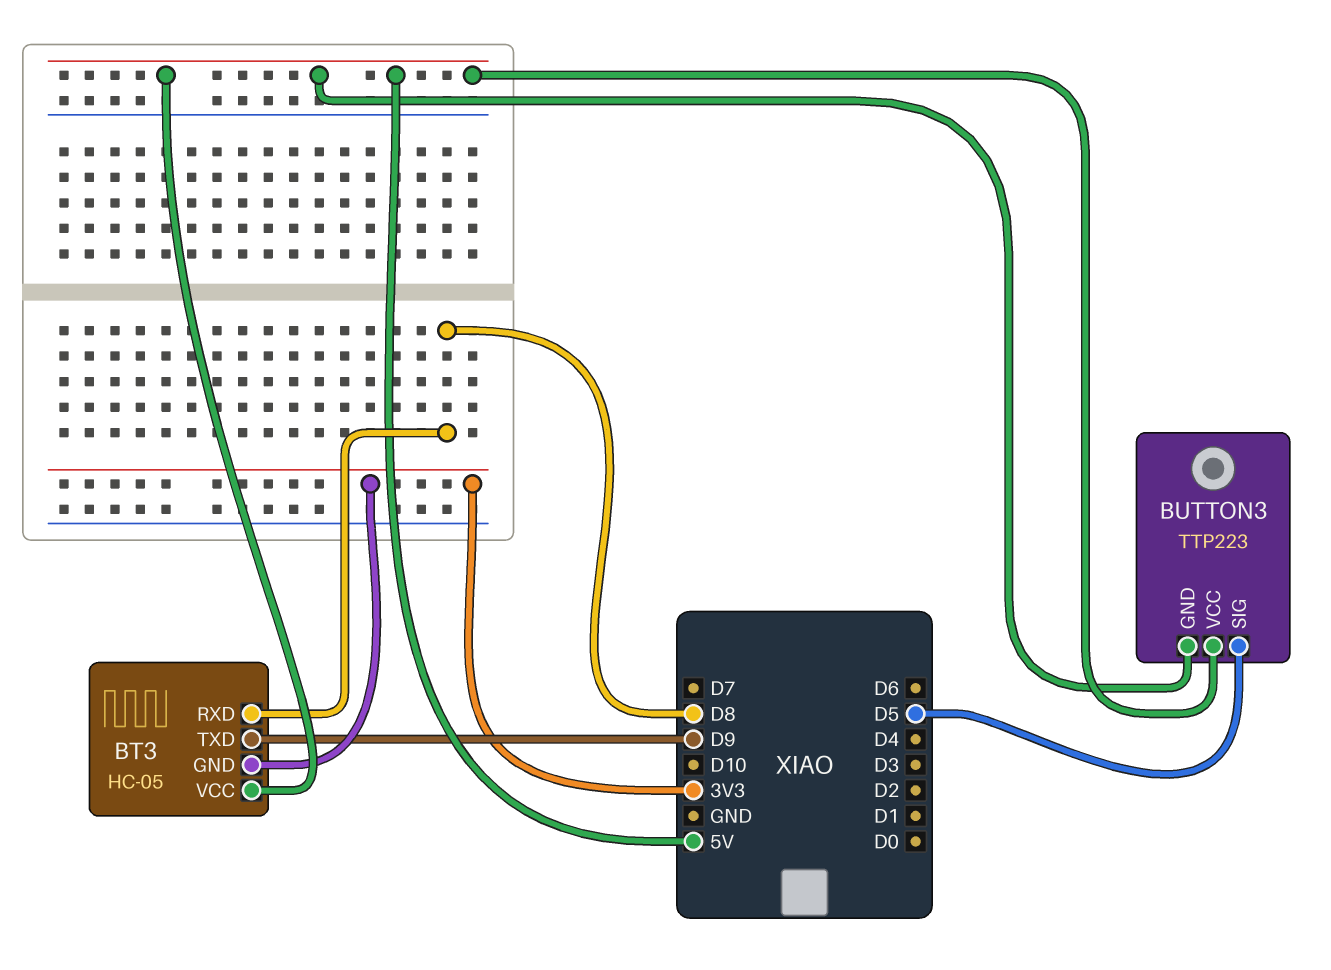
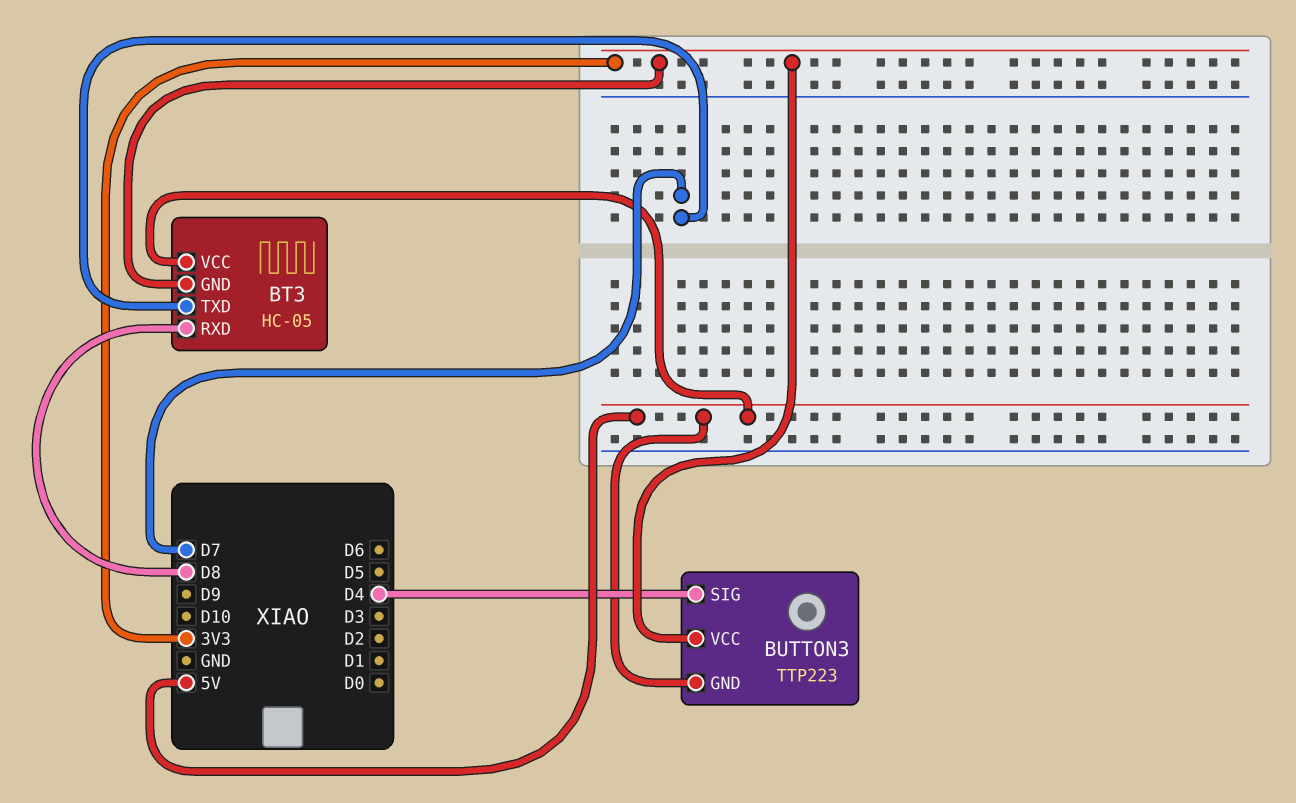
BT3 pin TXD: D9 -> D7
BUTTON3 pin SIG: D5 -> D4
BUTTON3 pin VCC: 5V -> 3V3

